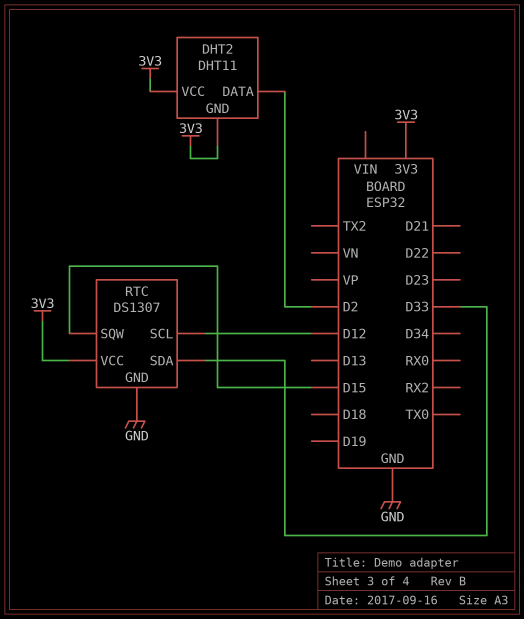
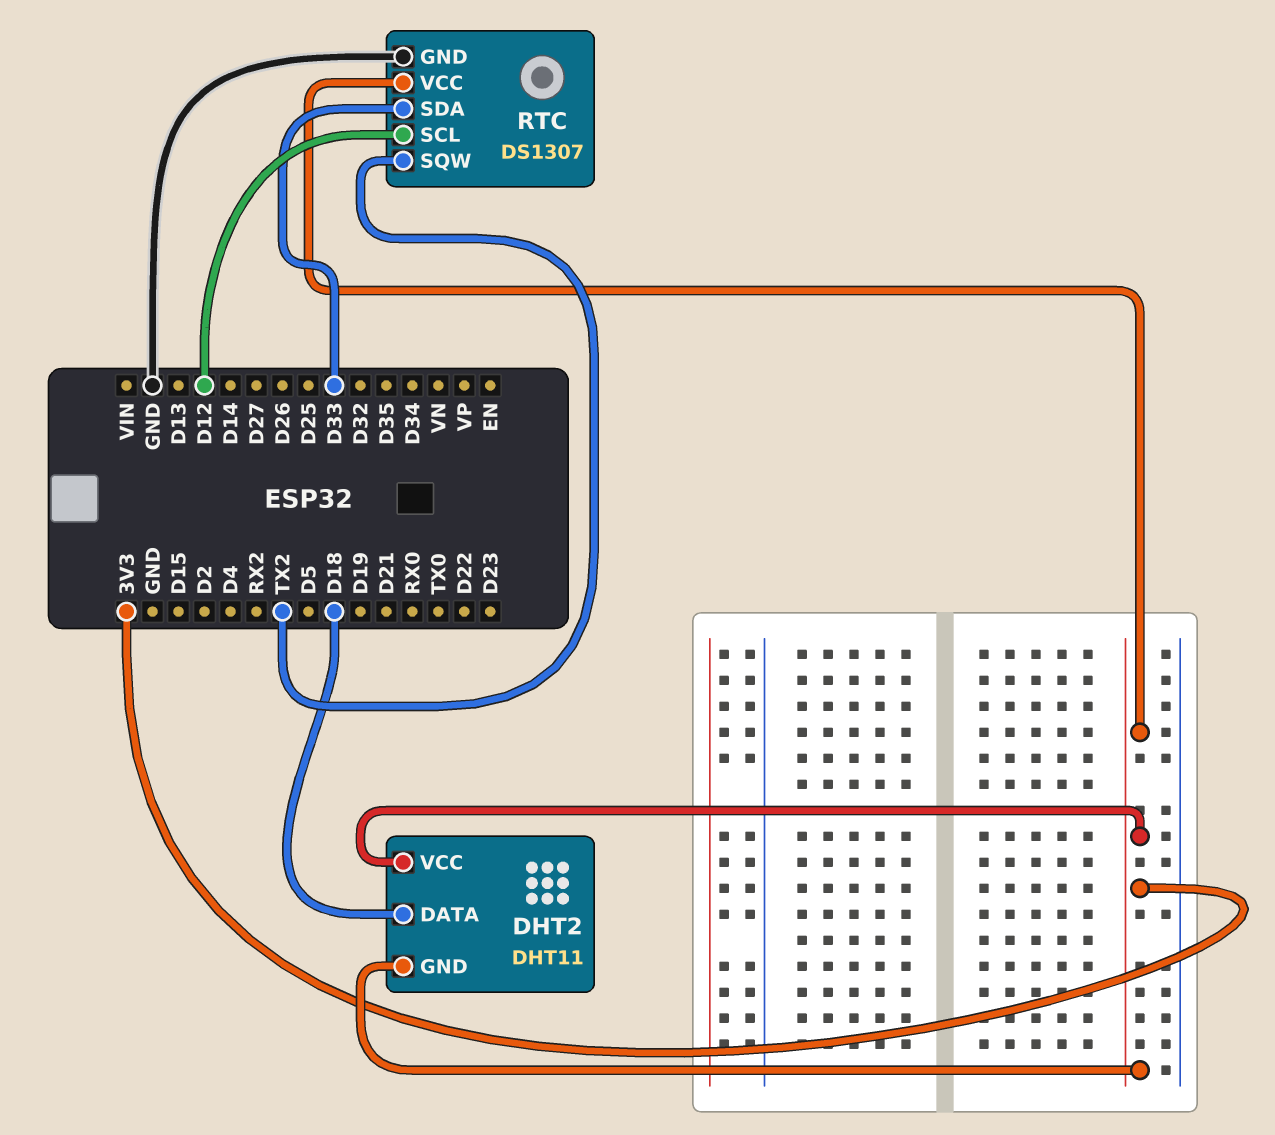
DHT2 pin DATA: D2 -> D18
RTC pin SQW: D15 -> TX2

